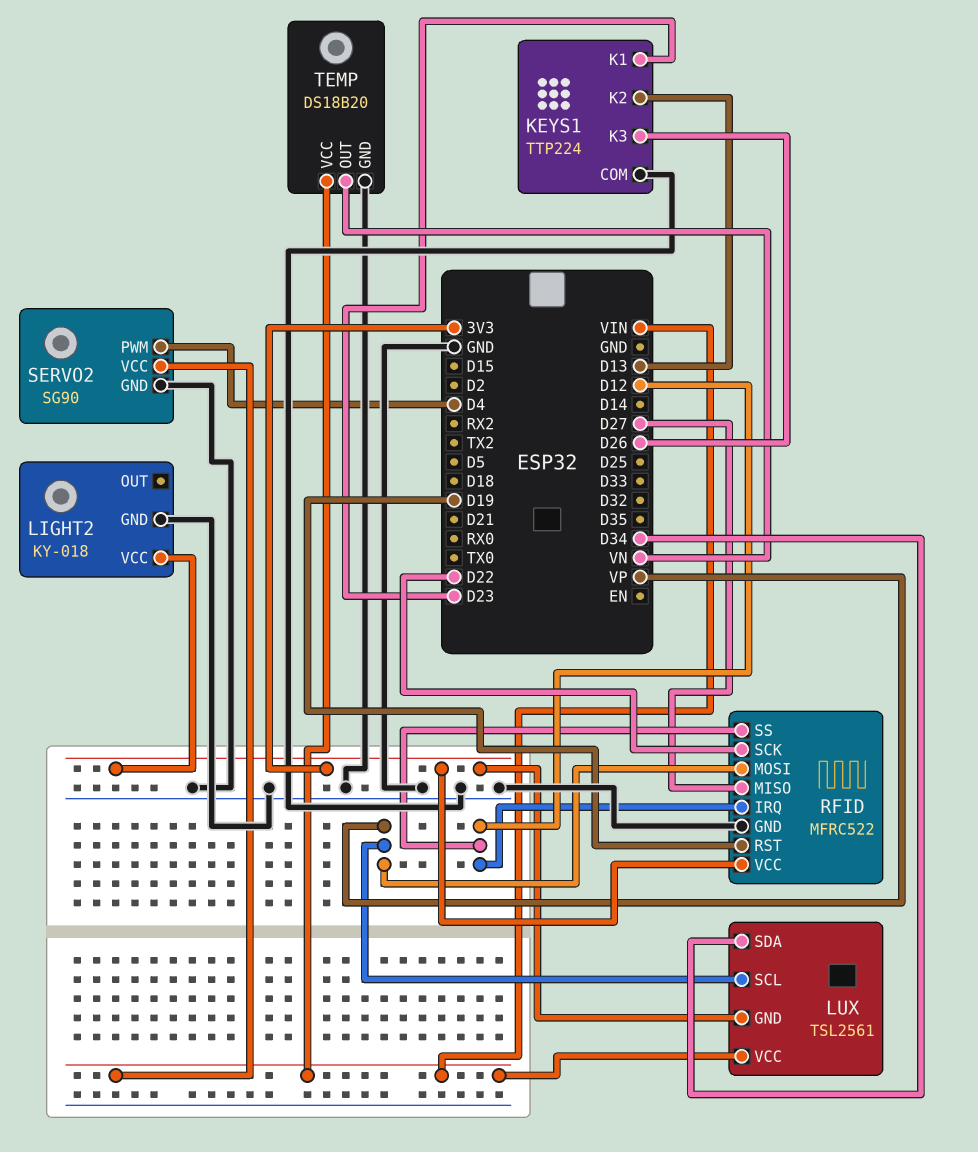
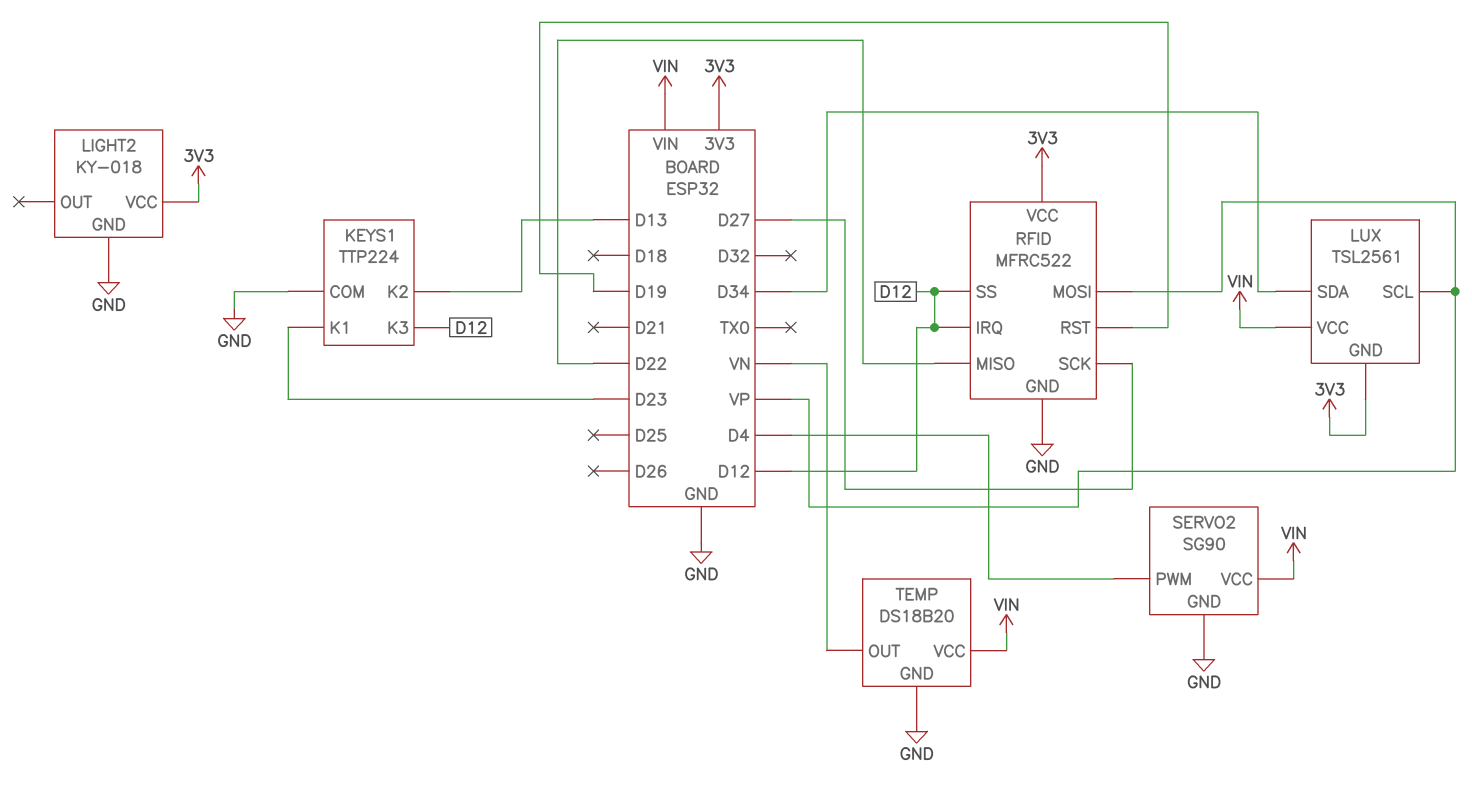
KEYS1 pin K3: D26 -> D12
RFID pin MISO: D27 -> D22
RFID pin SCK: D22 -> D27

